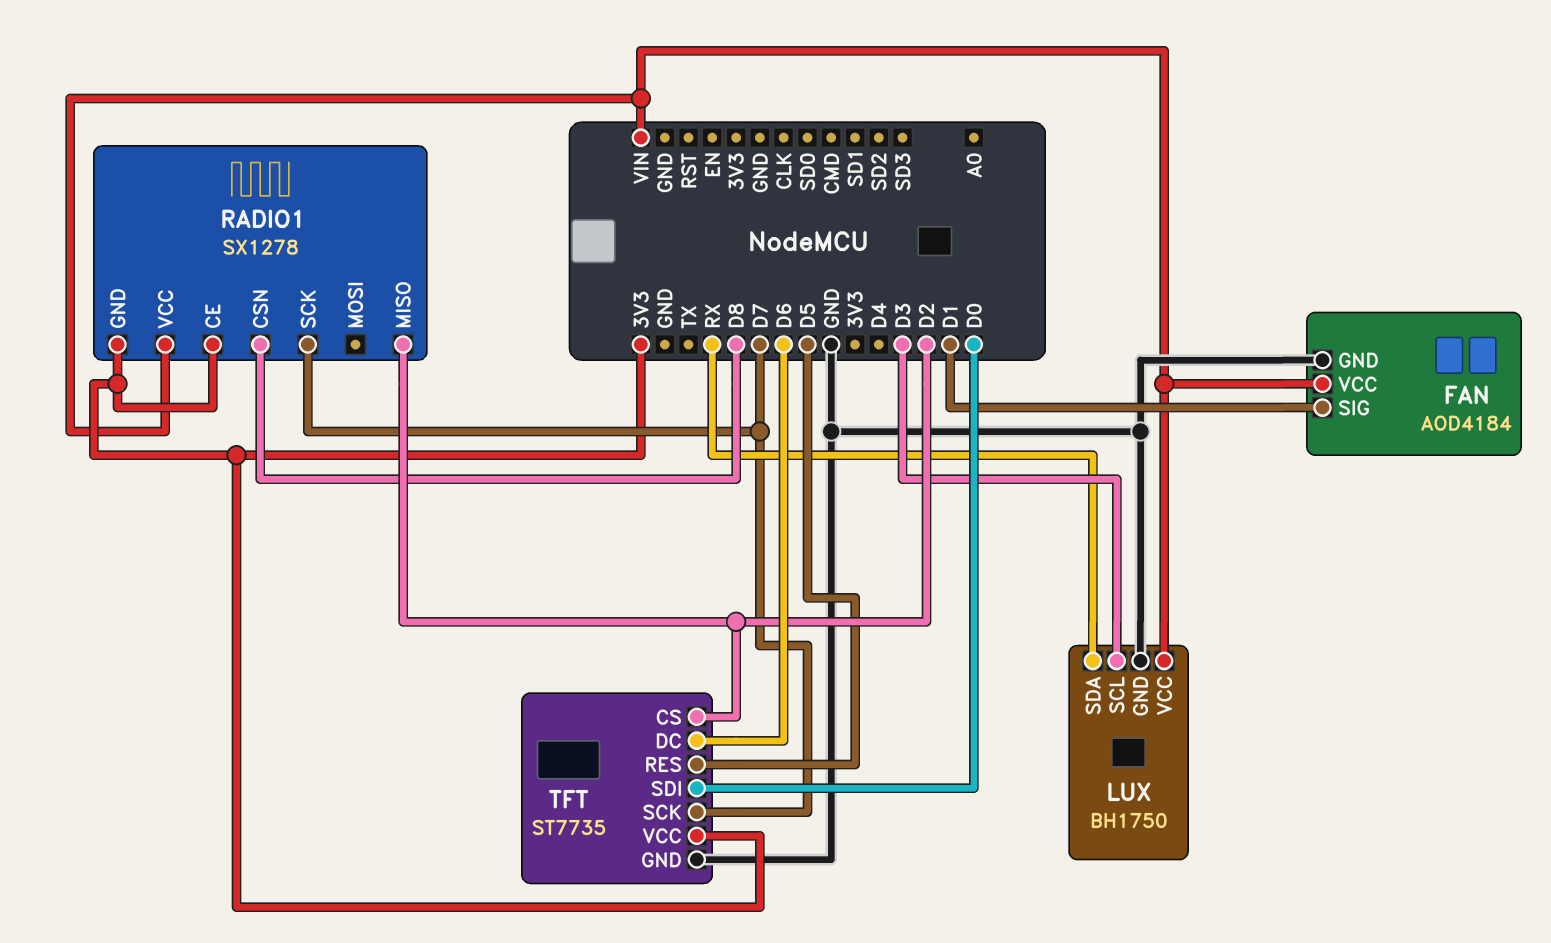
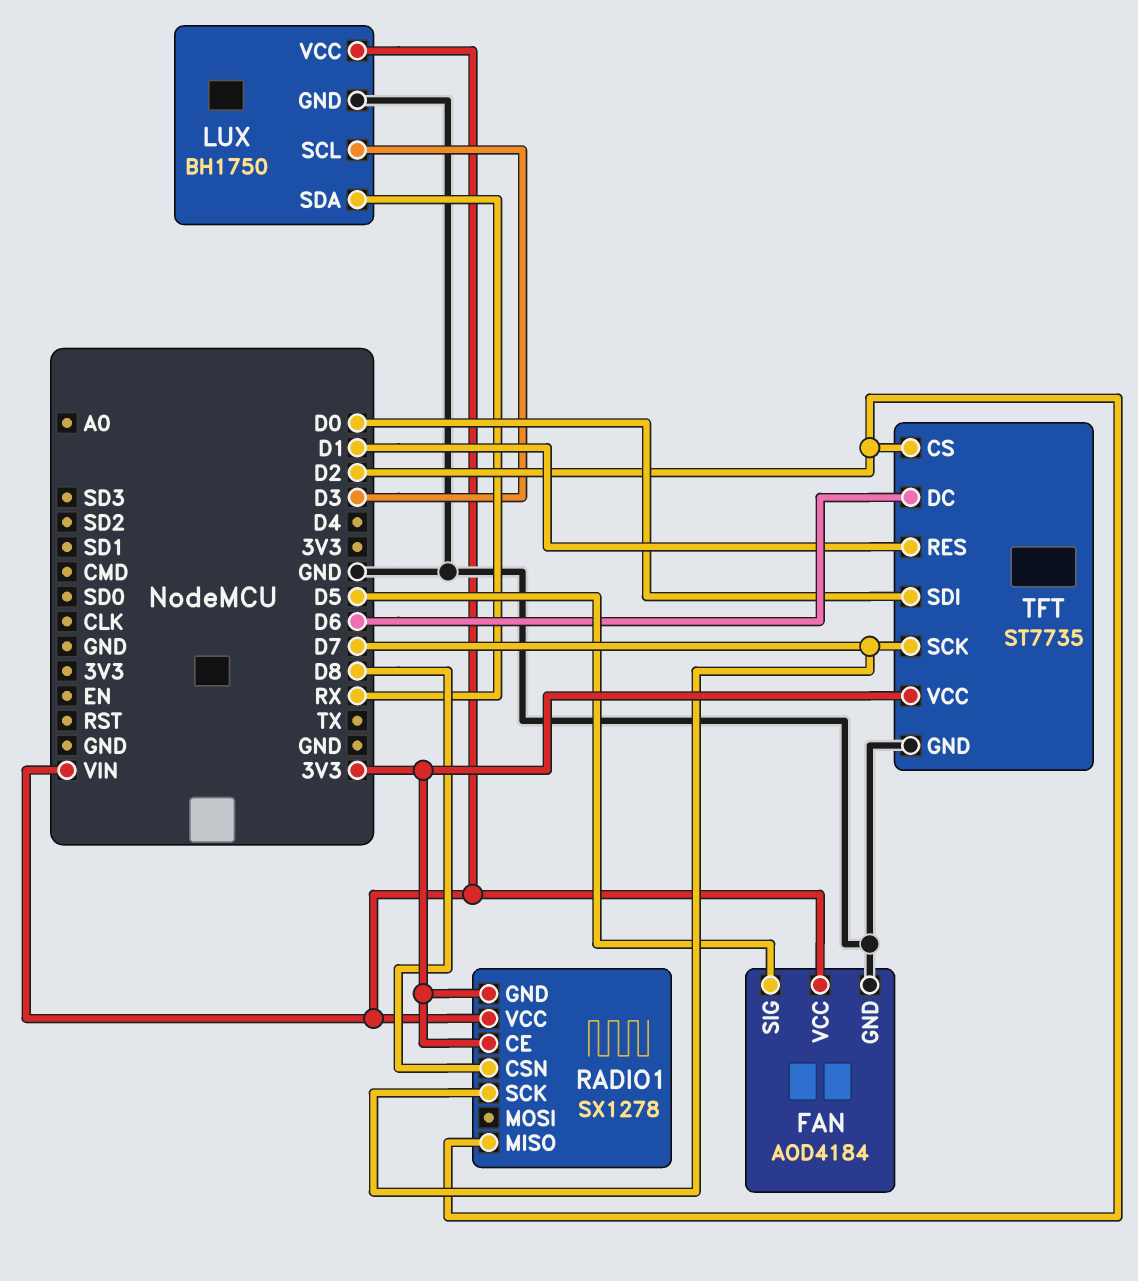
FAN pin SIG: D1 -> D5
TFT pin RES: D5 -> D1

